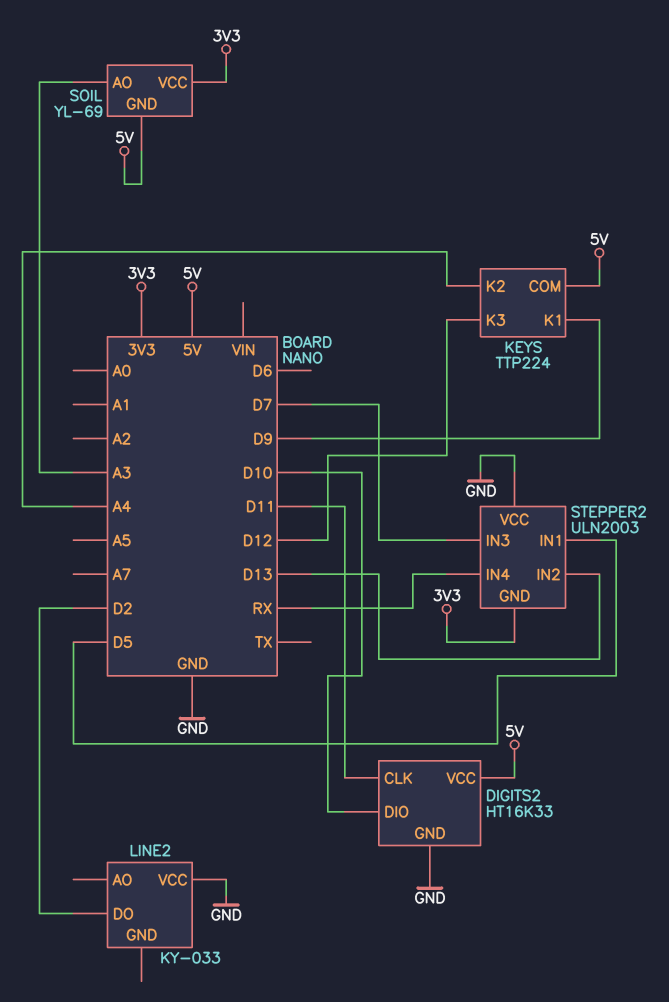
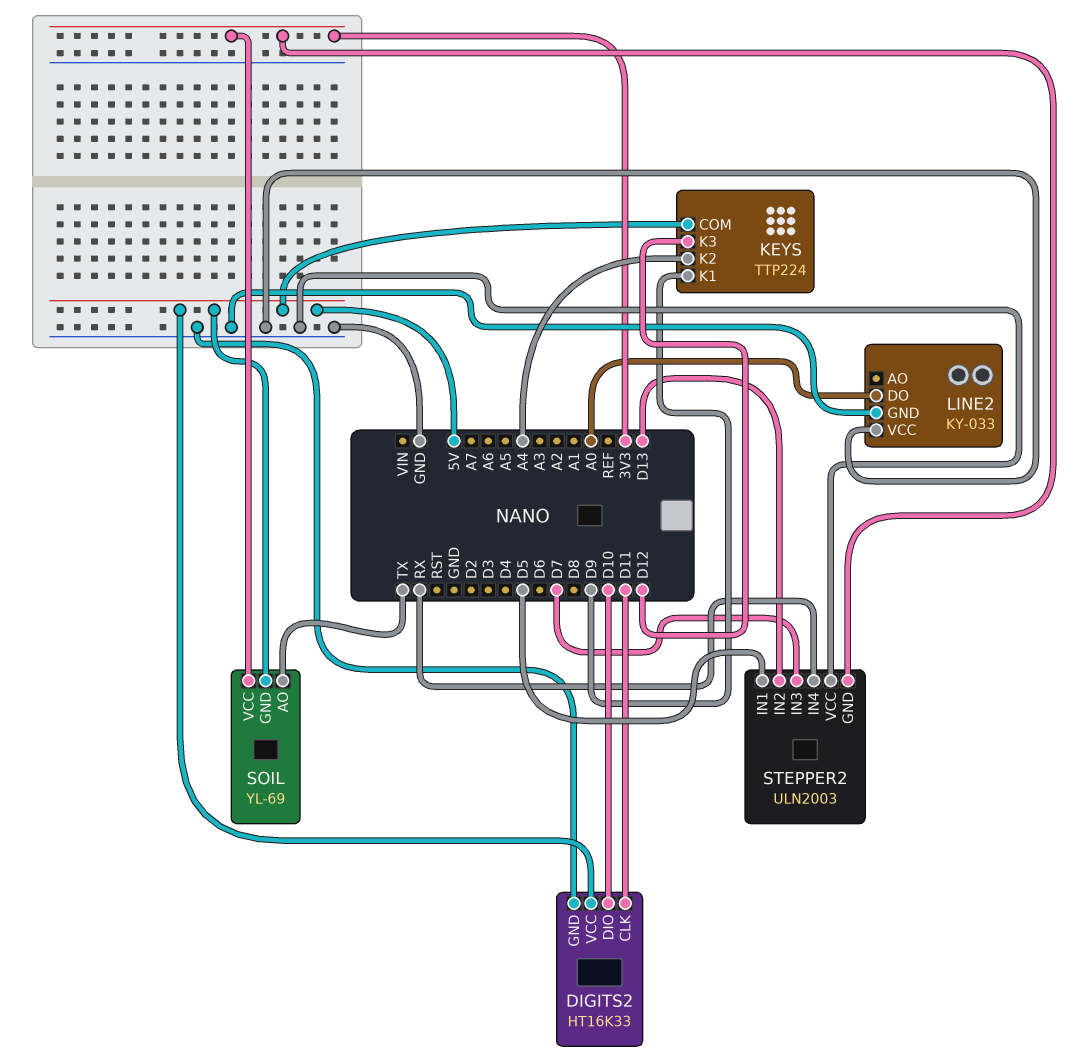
LINE2 pin DO: D2 -> A0
LINE2 pin GND: none -> GND
SOIL pin AO: A3 -> TX

